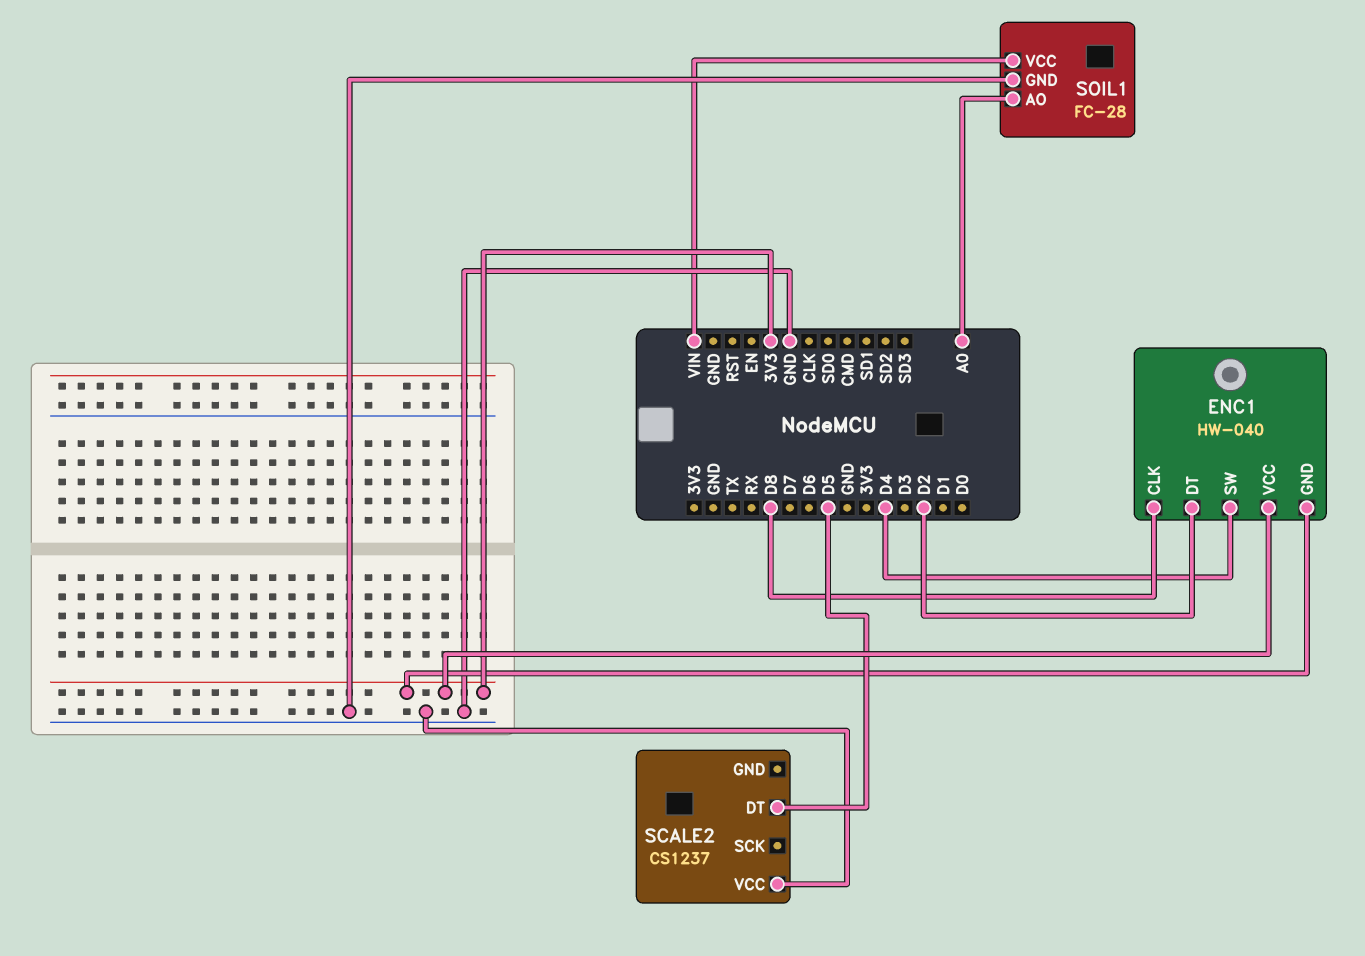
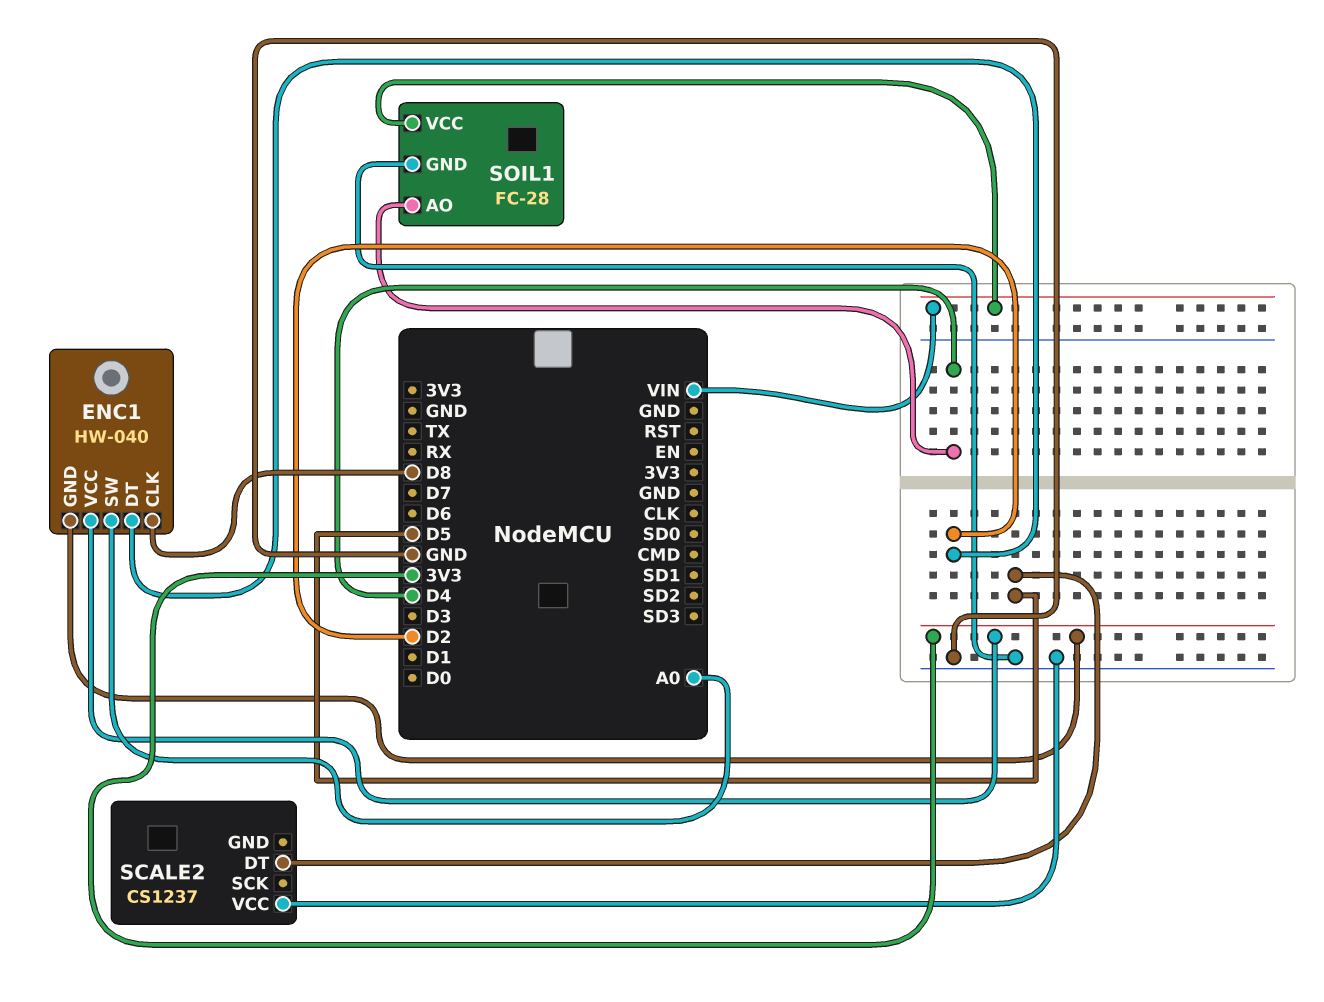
ENC1 pin SW: D4 -> A0
SOIL1 pin AO: A0 -> D4

